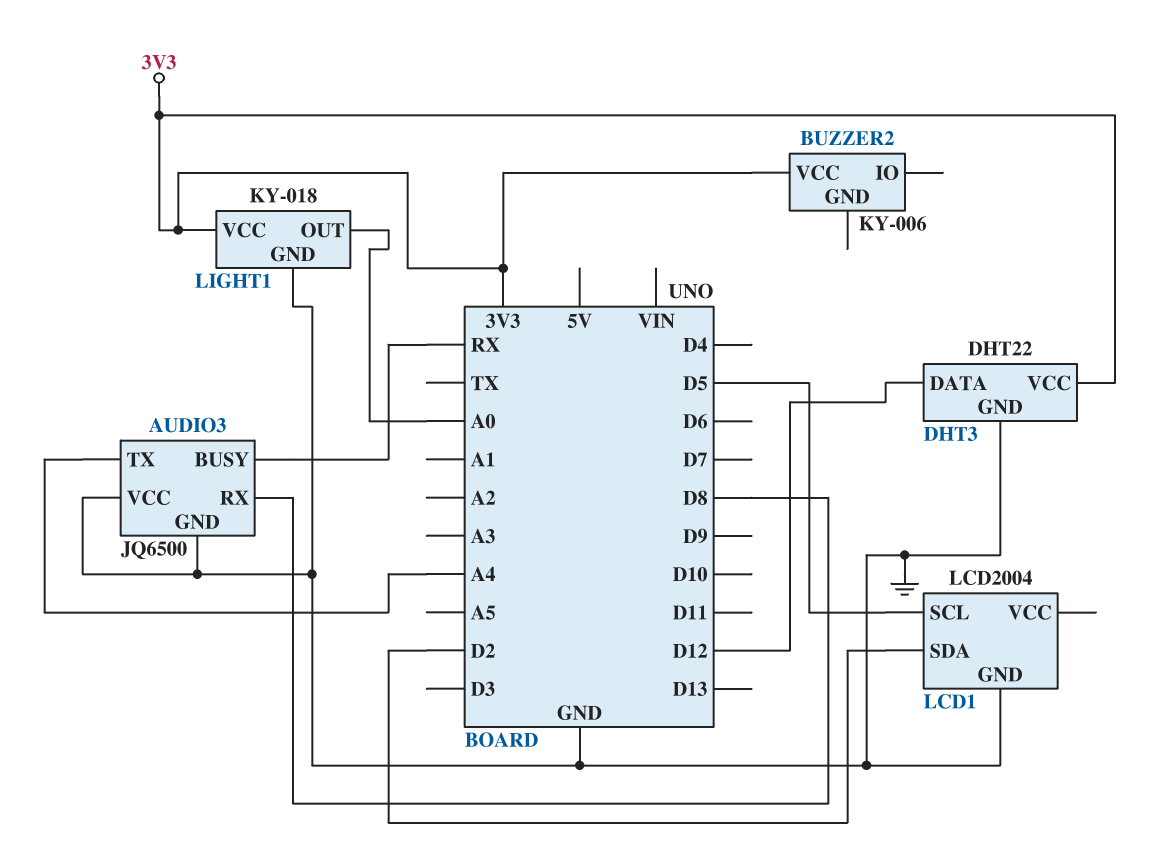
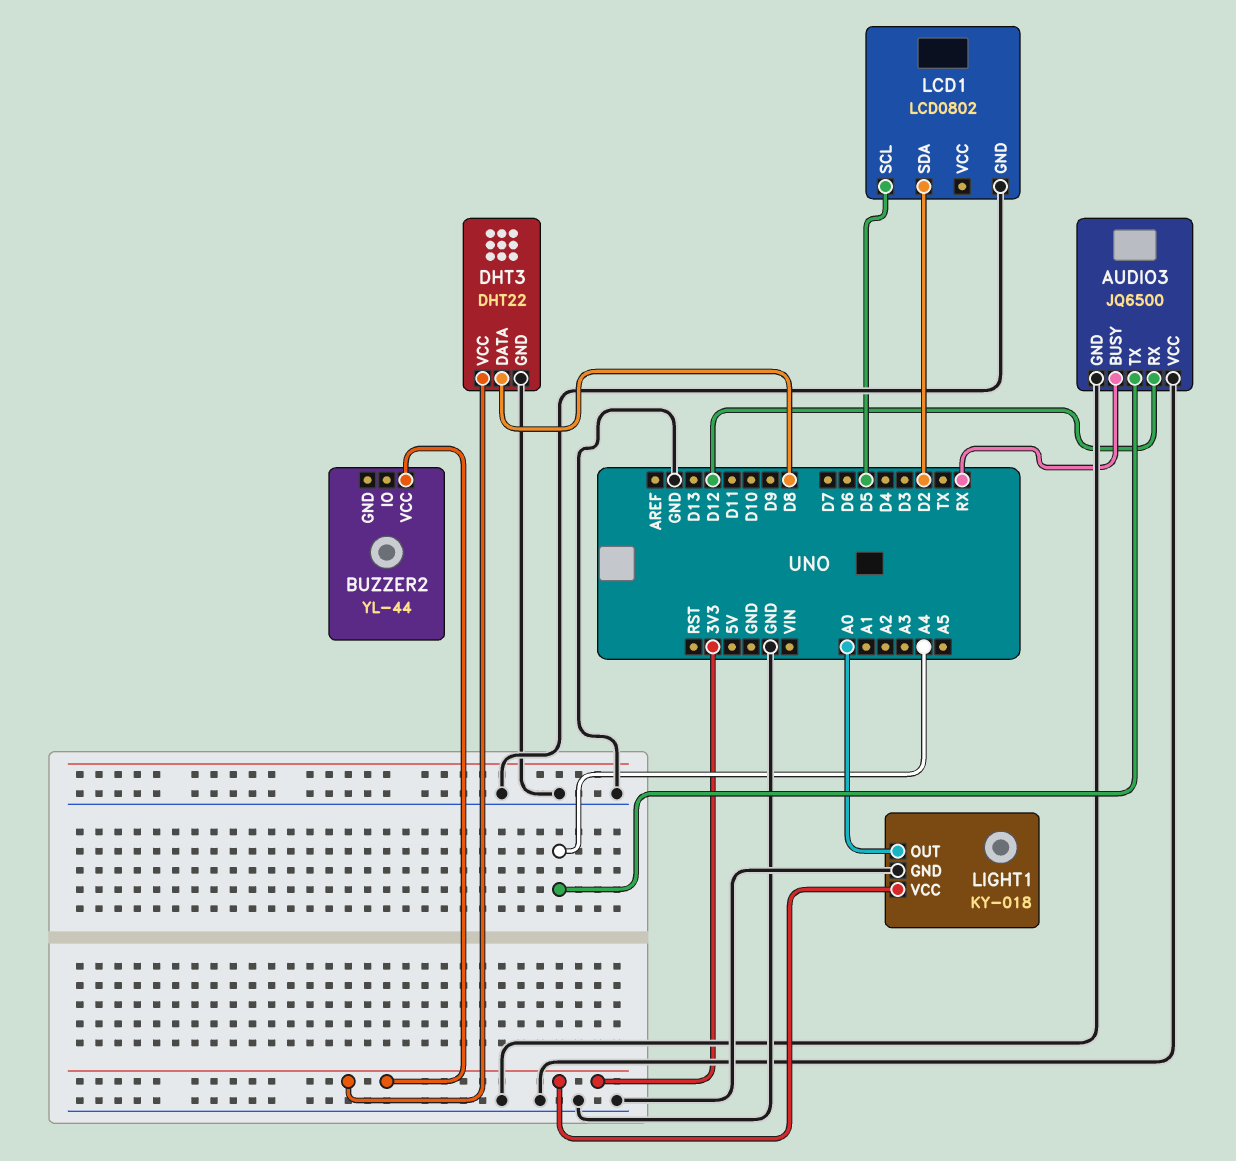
AUDIO3 pin RX: D8 -> D12
BUZZER2: KY-006 -> YL-44
DHT3 pin DATA: D12 -> D8
LCD1: LCD2004 -> LCD0802

